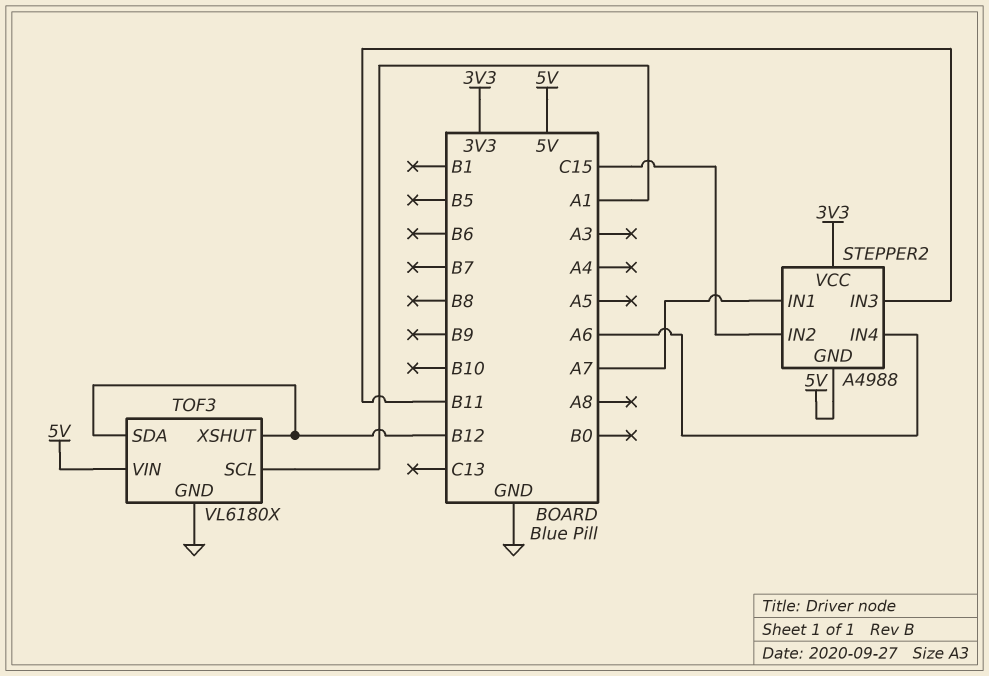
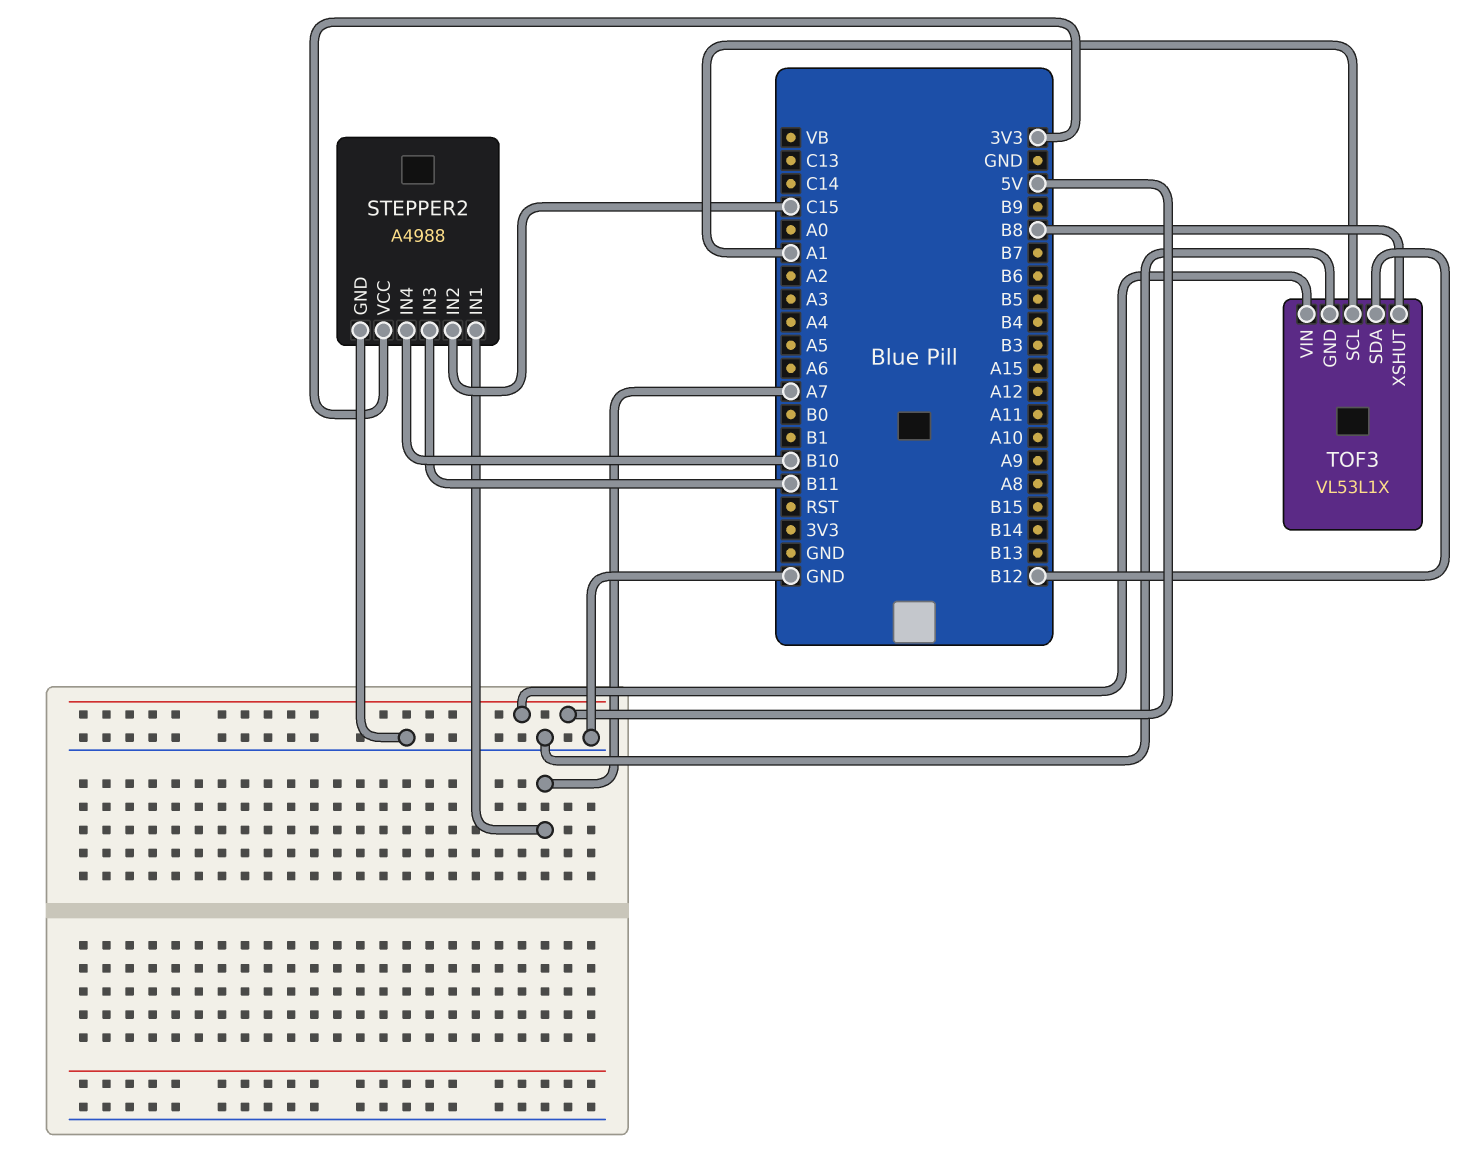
STEPPER2 pin GND: 5V -> GND
STEPPER2 pin IN4: A6 -> B10
TOF3: VL6180X -> VL53L1X
TOF3 pin XSHUT: B12 -> B8

